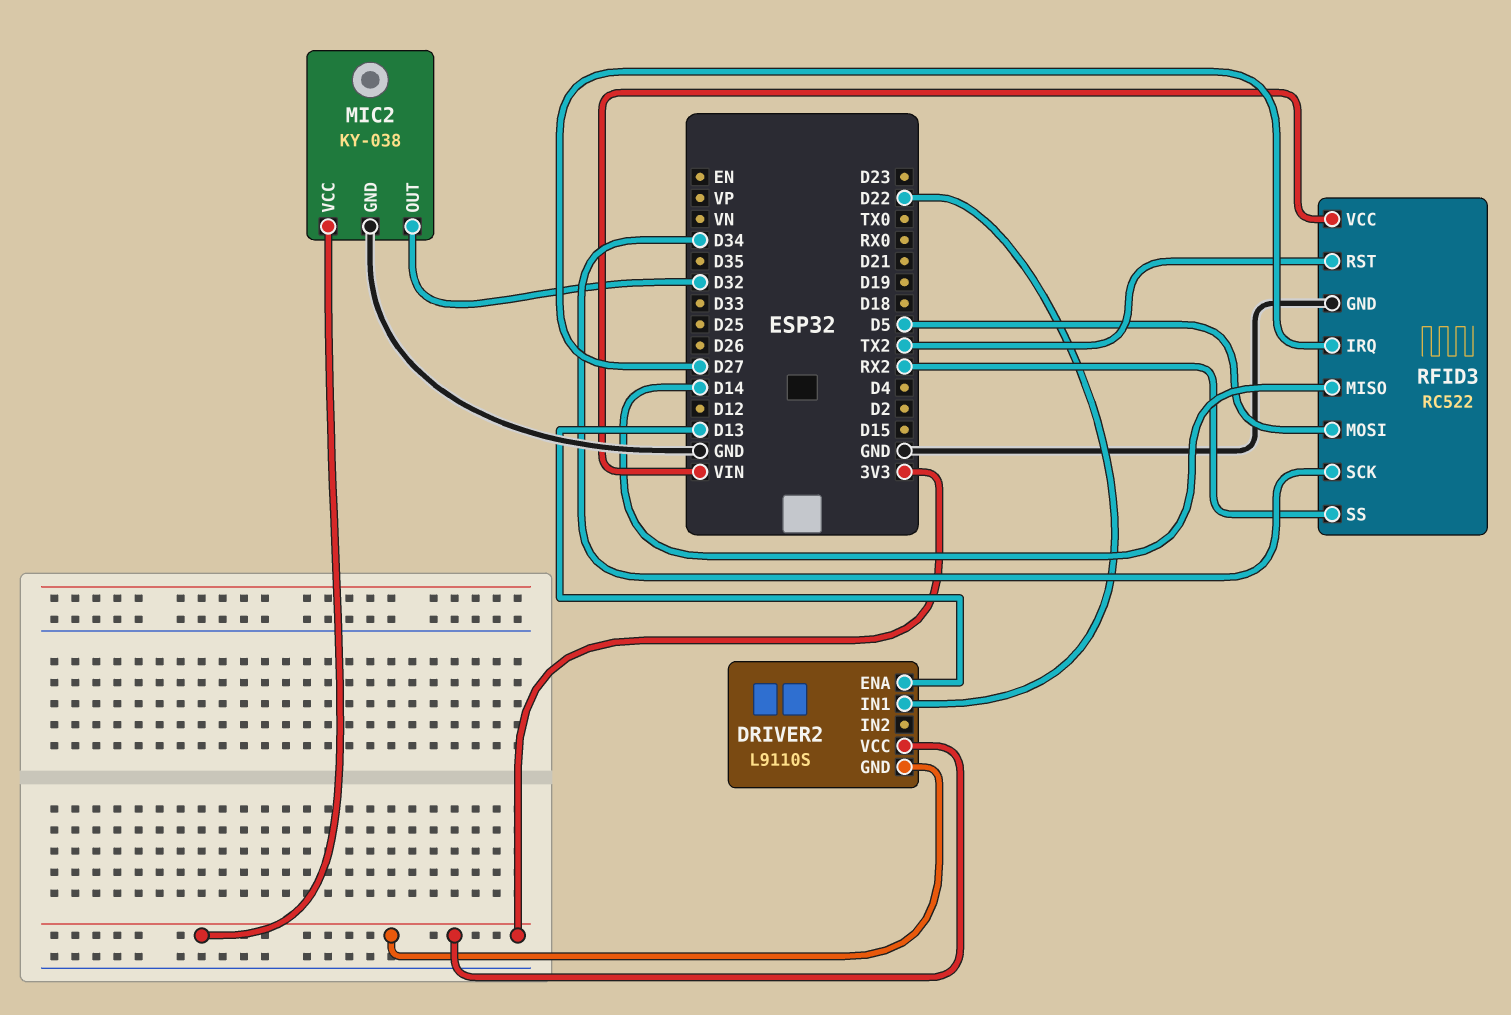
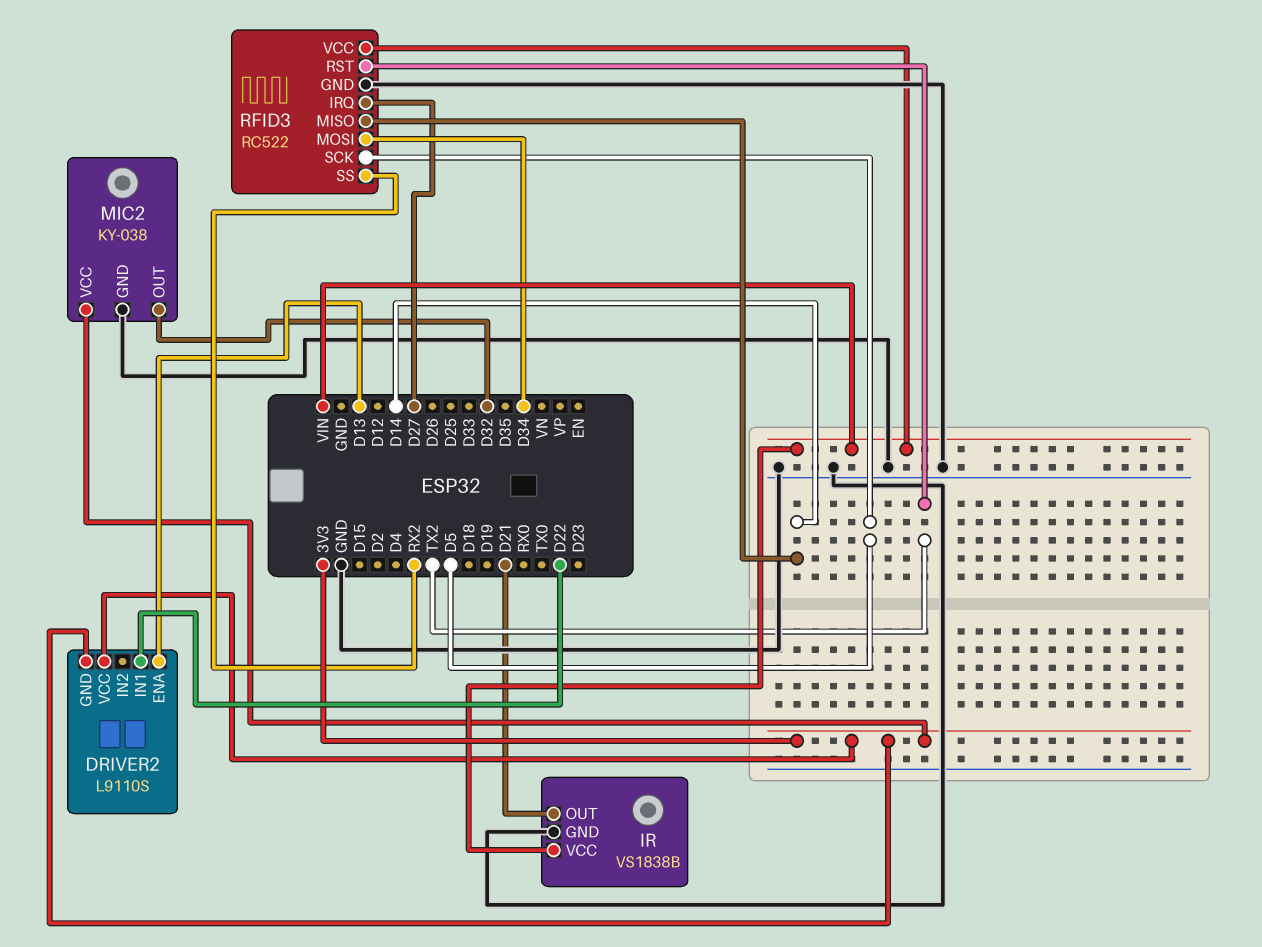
IR: none -> VS1838B
IR pin GND: none -> GND
IR pin OUT: none -> D21
IR pin VCC: none -> VIN
RFID3 pin MOSI: D5 -> D34
RFID3 pin SCK: D34 -> D5

